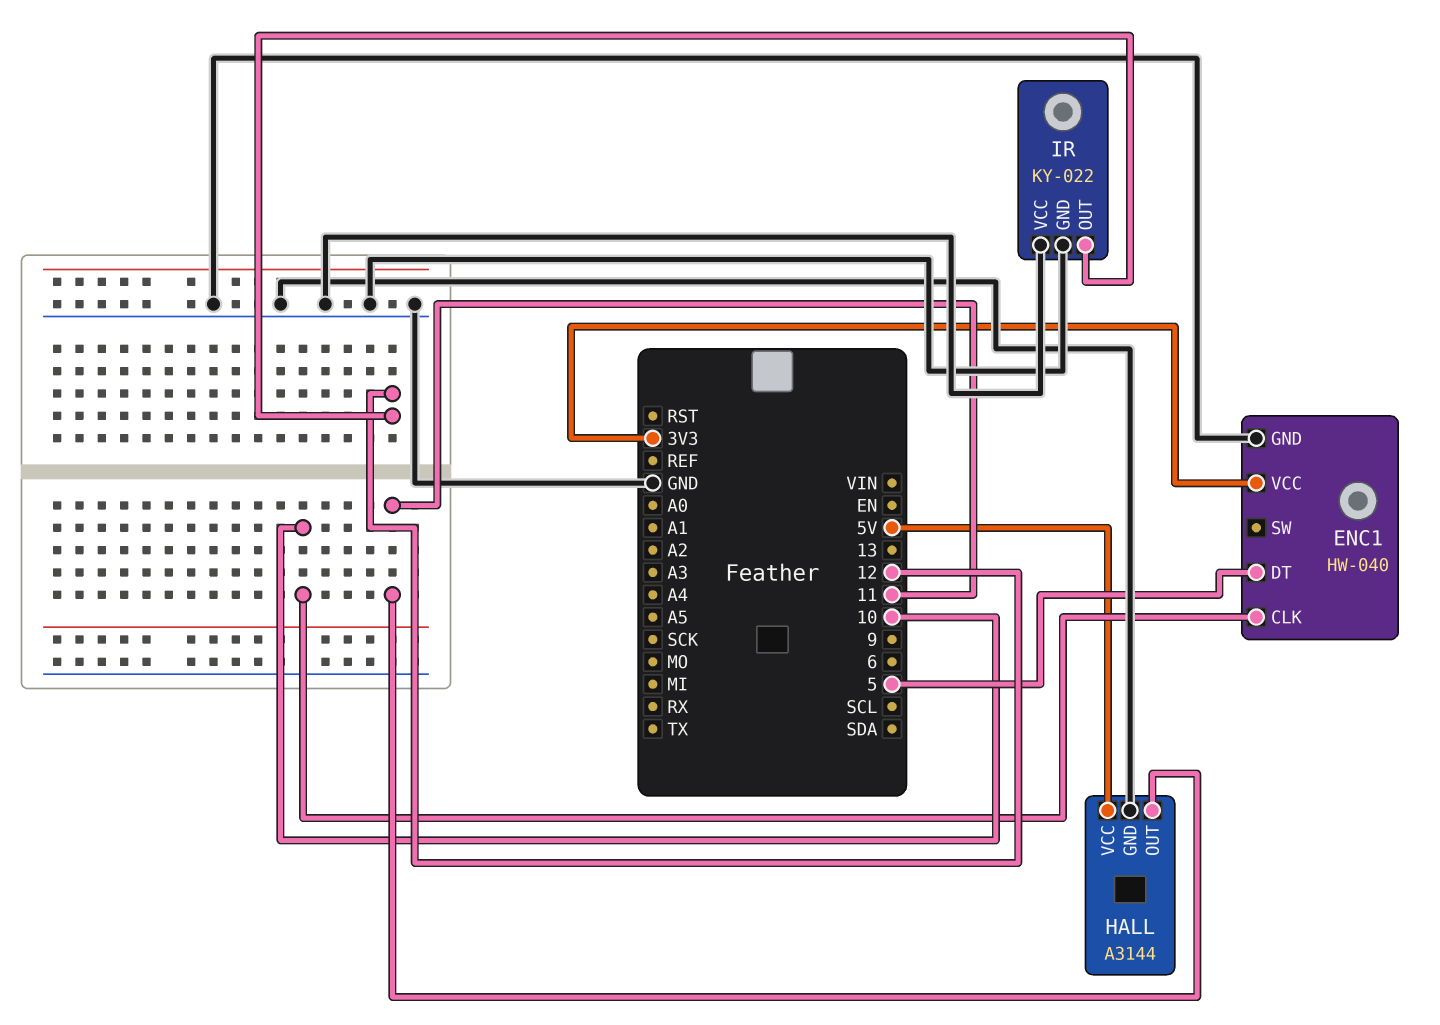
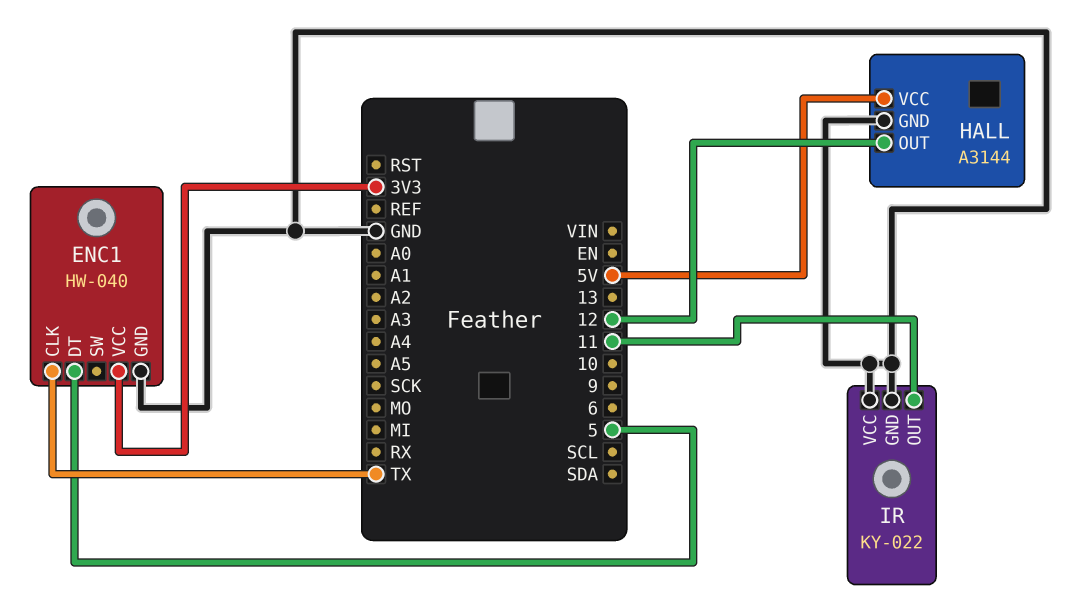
ENC1 pin CLK: 10 -> TX
HALL pin OUT: 11 -> 12
IR pin OUT: 12 -> 11

